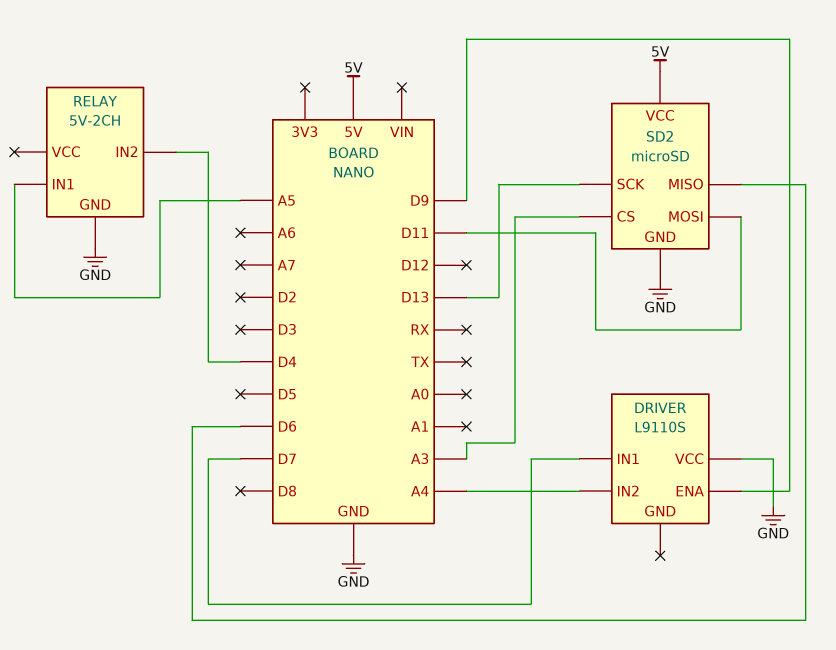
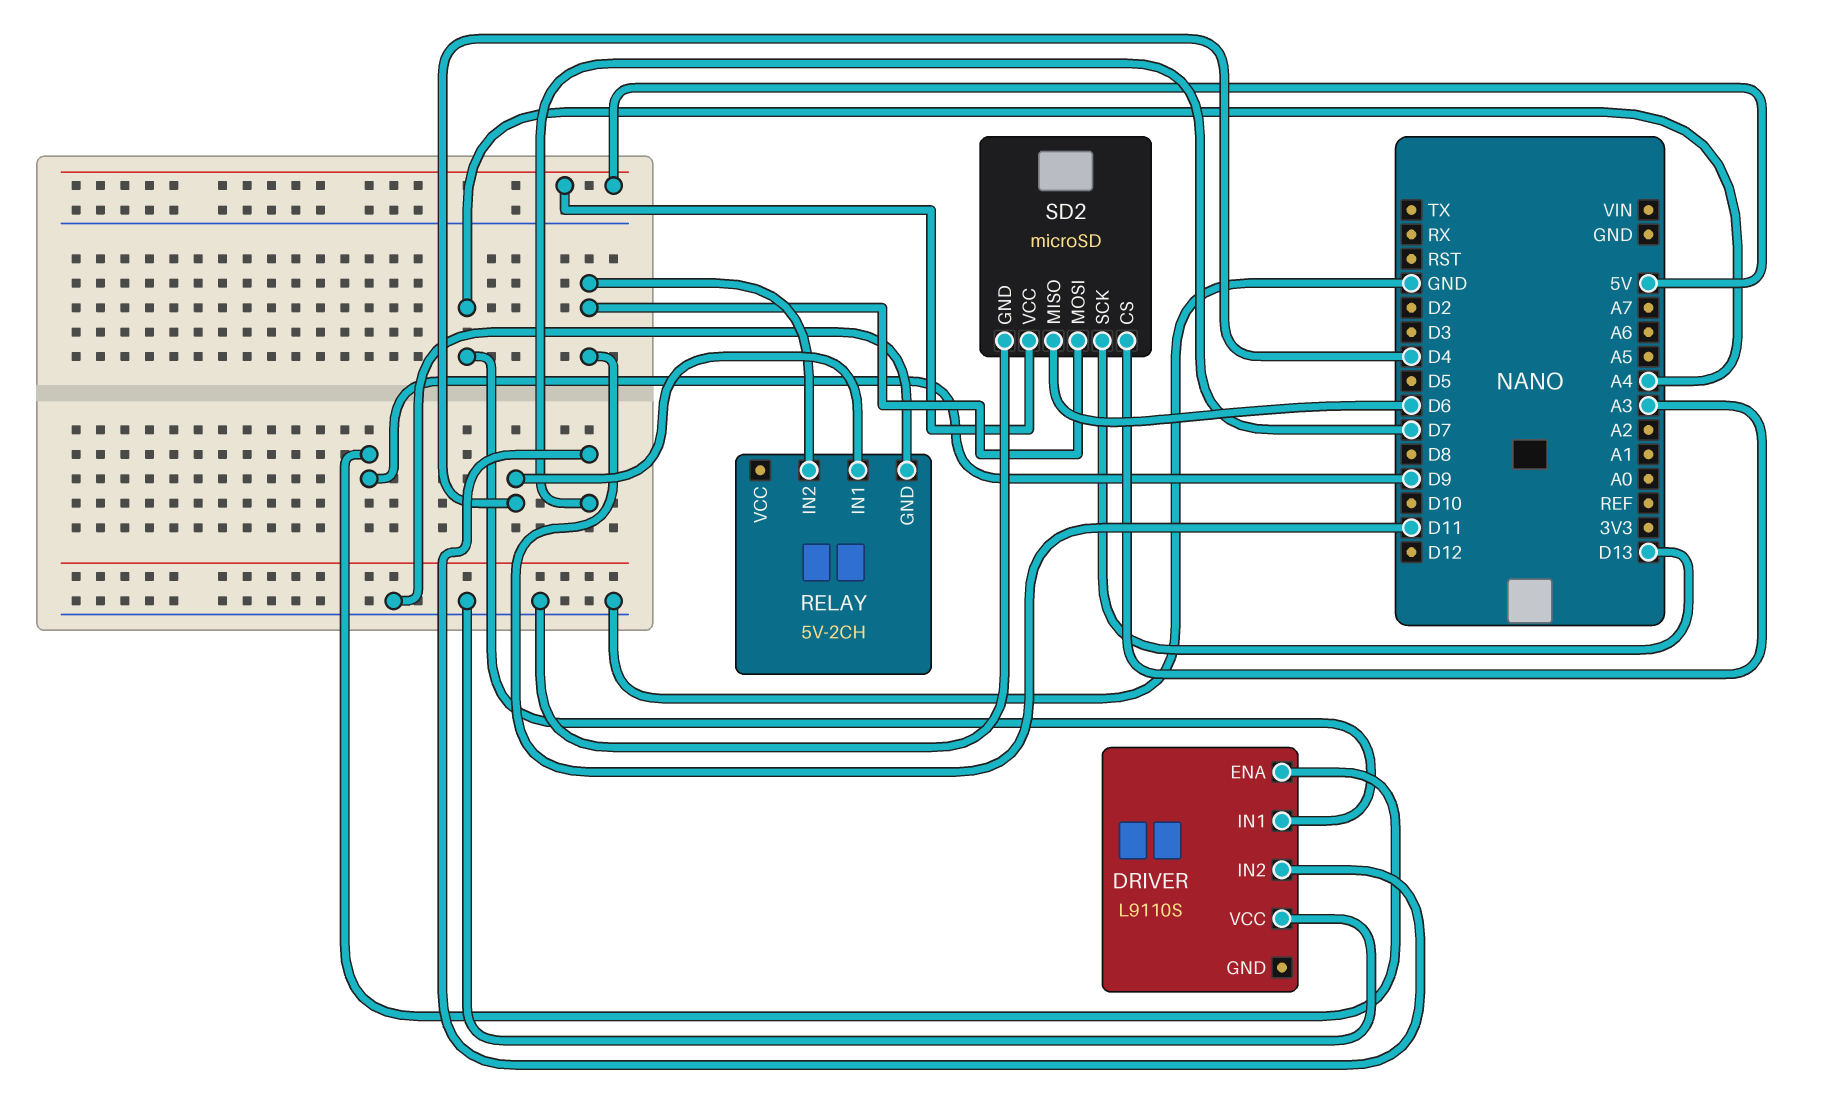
DRIVER pin IN1: D7 -> A4
DRIVER pin IN2: A4 -> D7
RELAY pin IN1: A5 -> D4
RELAY pin IN2: D4 -> D11

